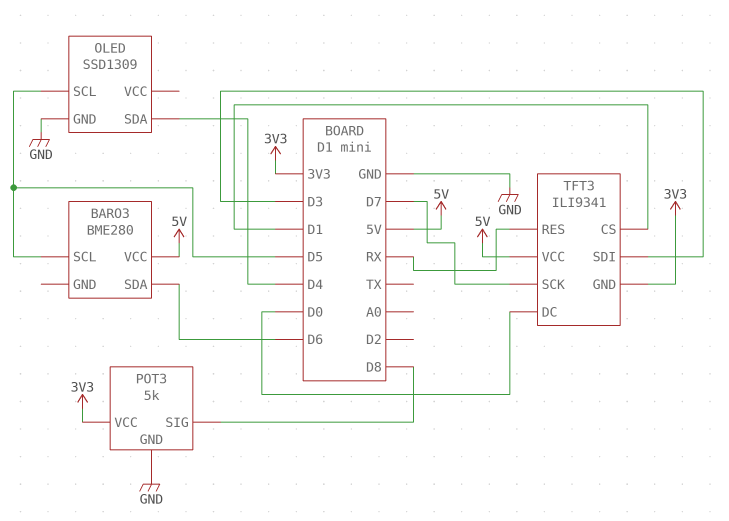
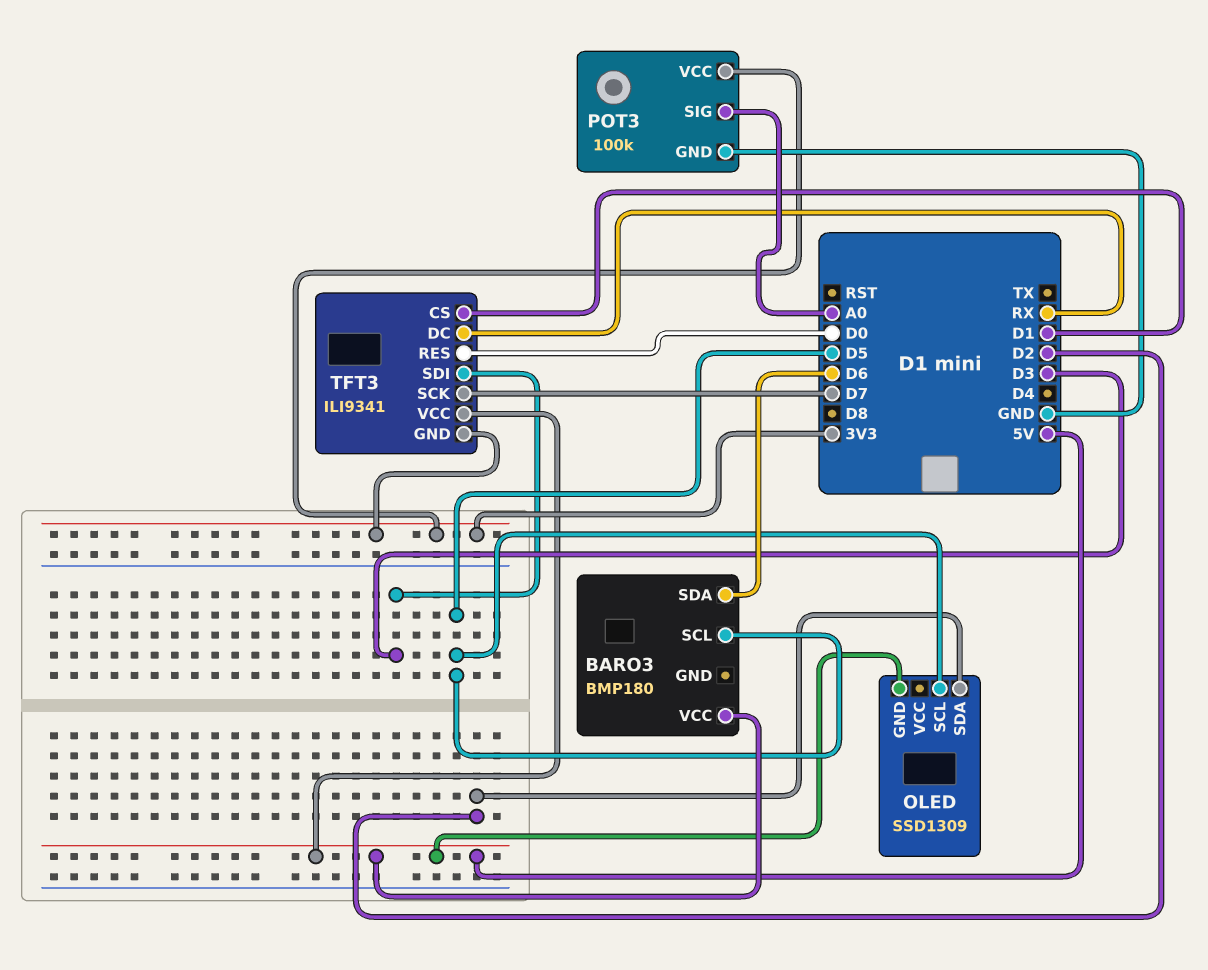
BARO3: BME280 -> BMP180
OLED pin GND: GND -> 5V
OLED pin SDA: D4 -> D2
POT3: 5k -> 100k
POT3 pin SIG: D8 -> A0
TFT3 pin DC: D0 -> RX
TFT3 pin RES: RX -> D0

